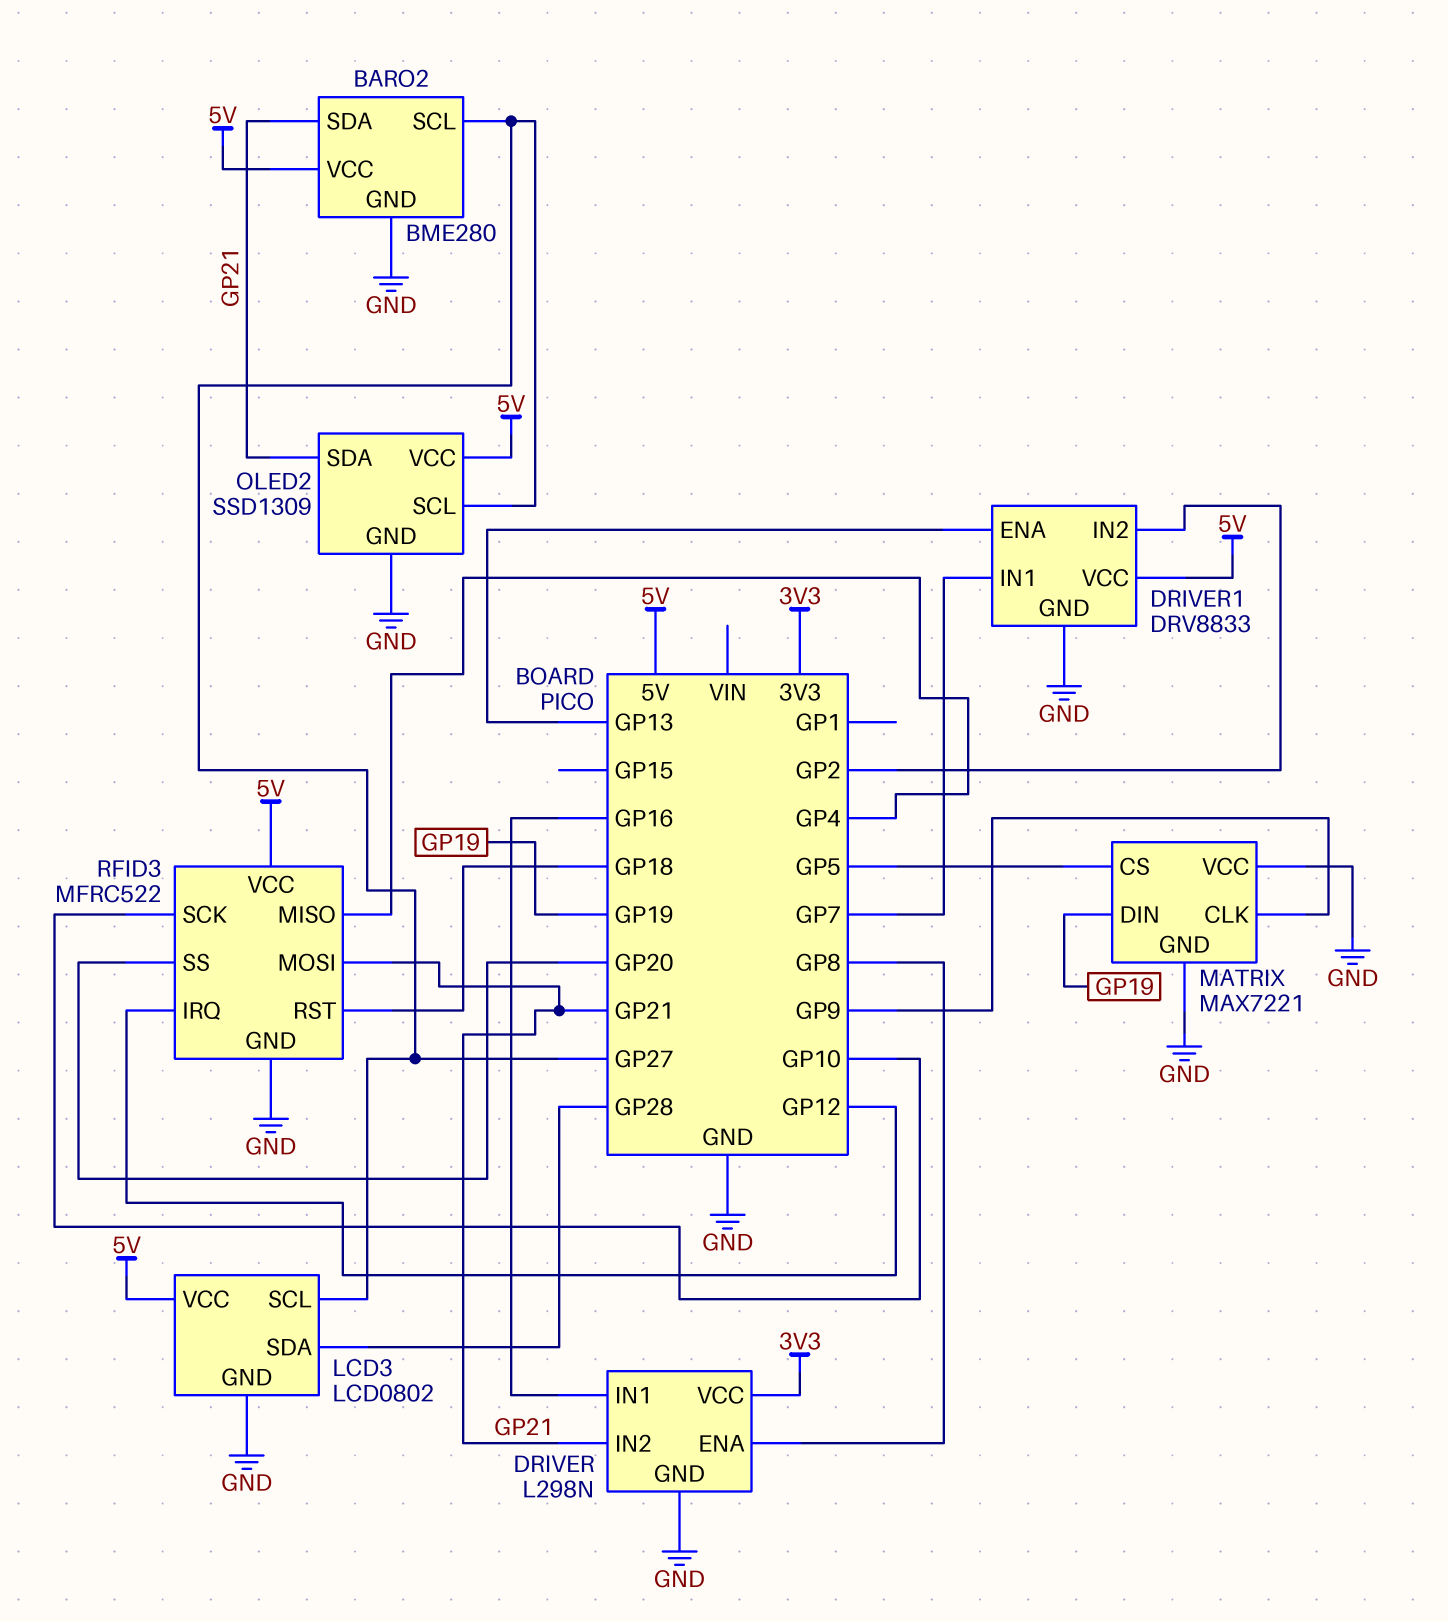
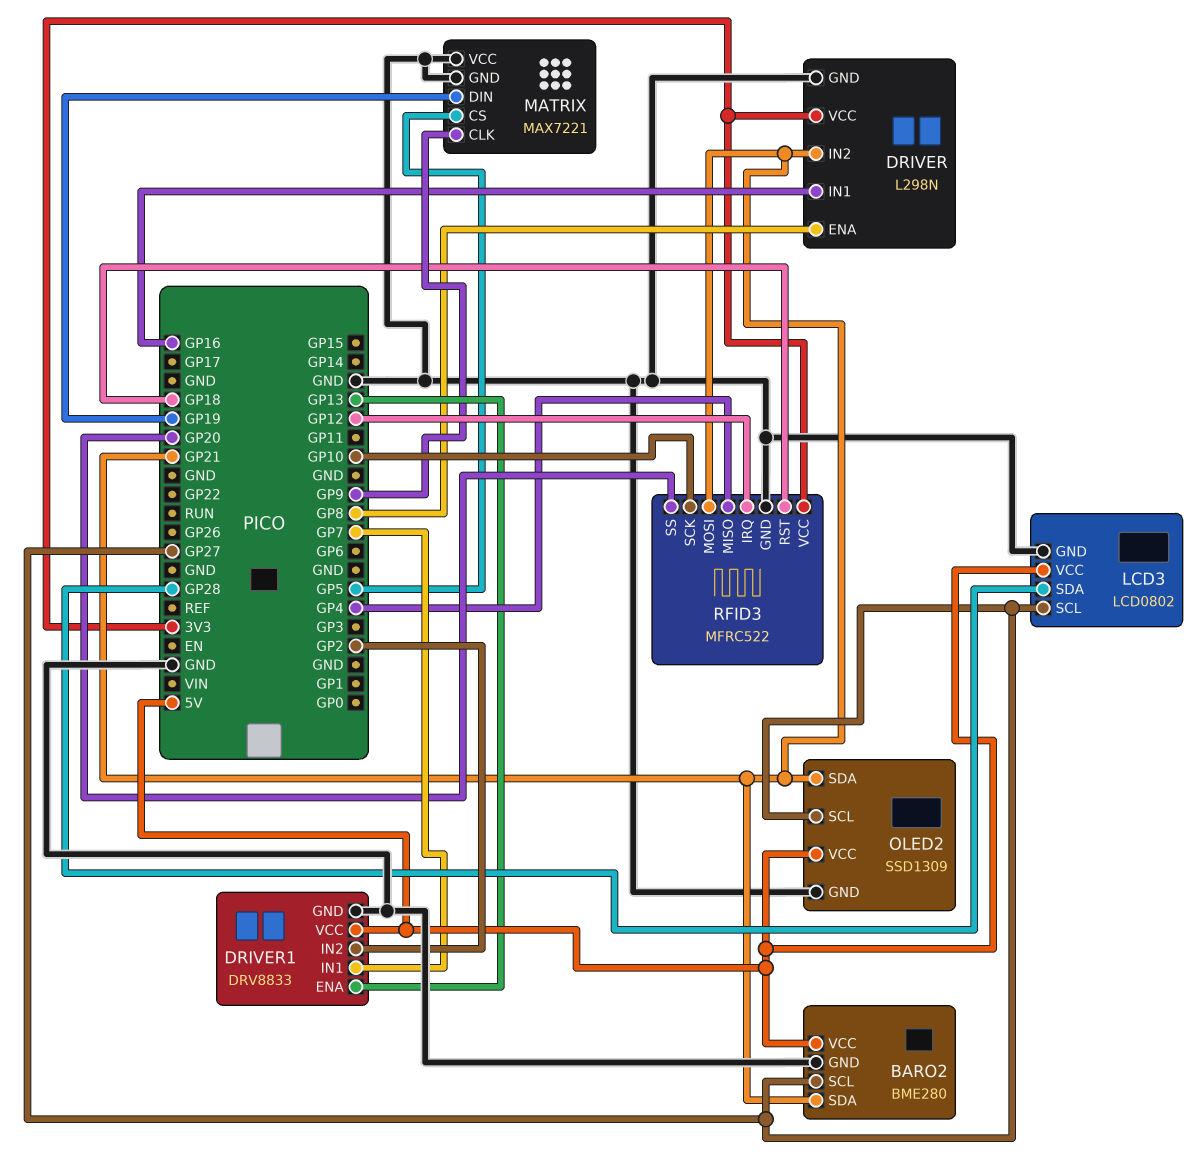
RFID3 pin VCC: 5V -> 3V3

